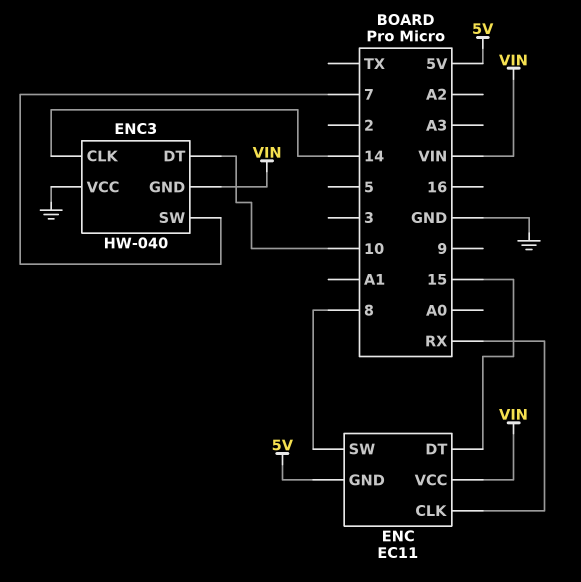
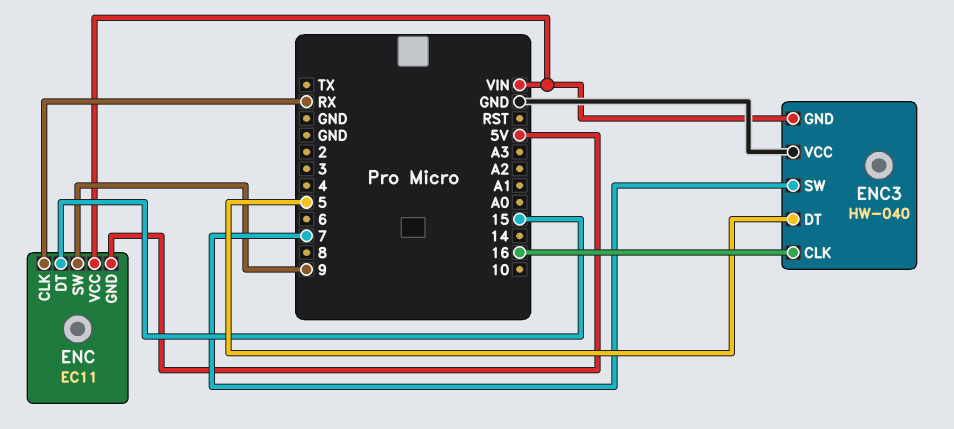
ENC pin SW: 8 -> 9
ENC3 pin CLK: 14 -> 16
ENC3 pin DT: 10 -> 5

